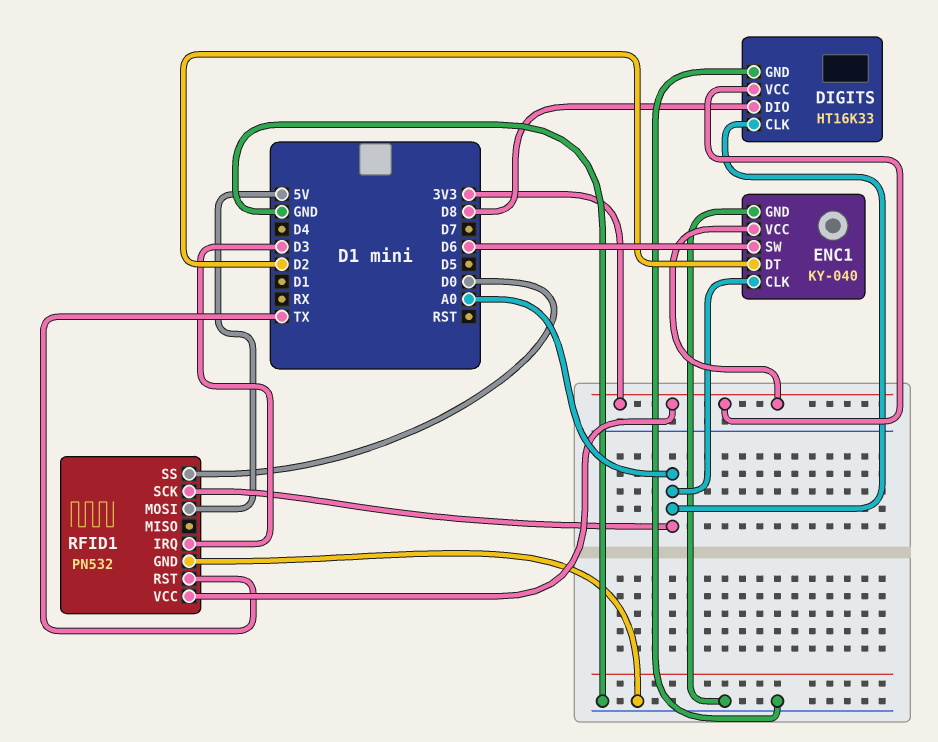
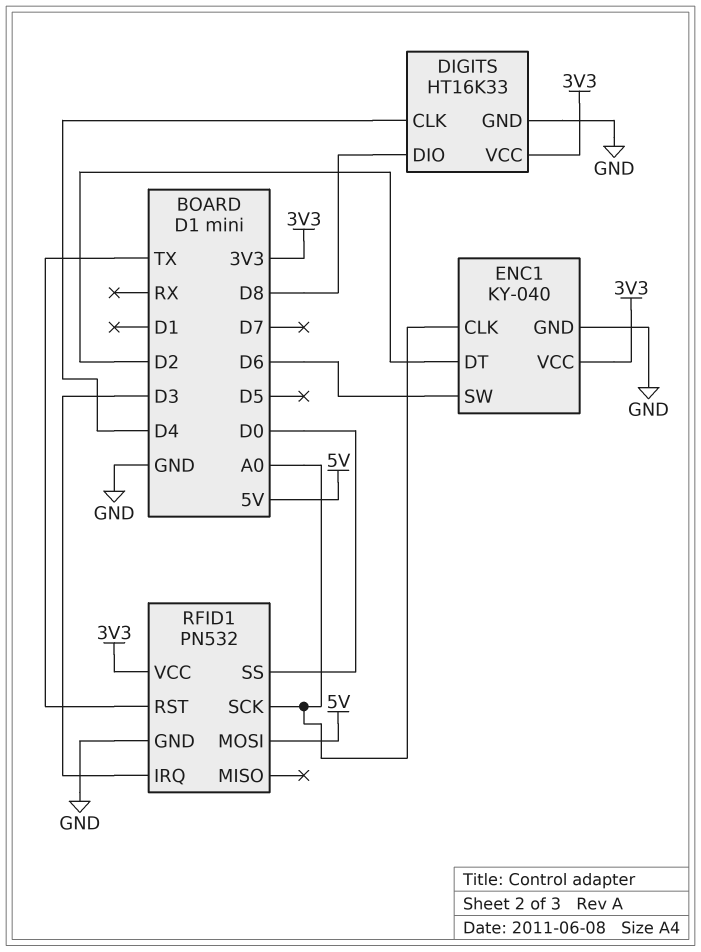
DIGITS pin CLK: A0 -> D4

